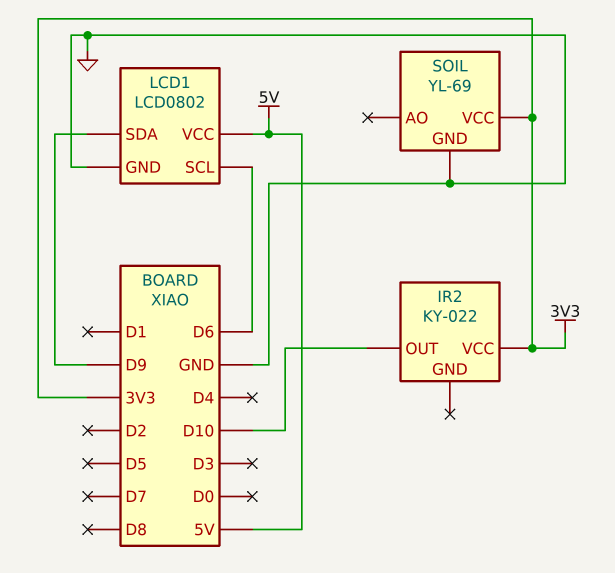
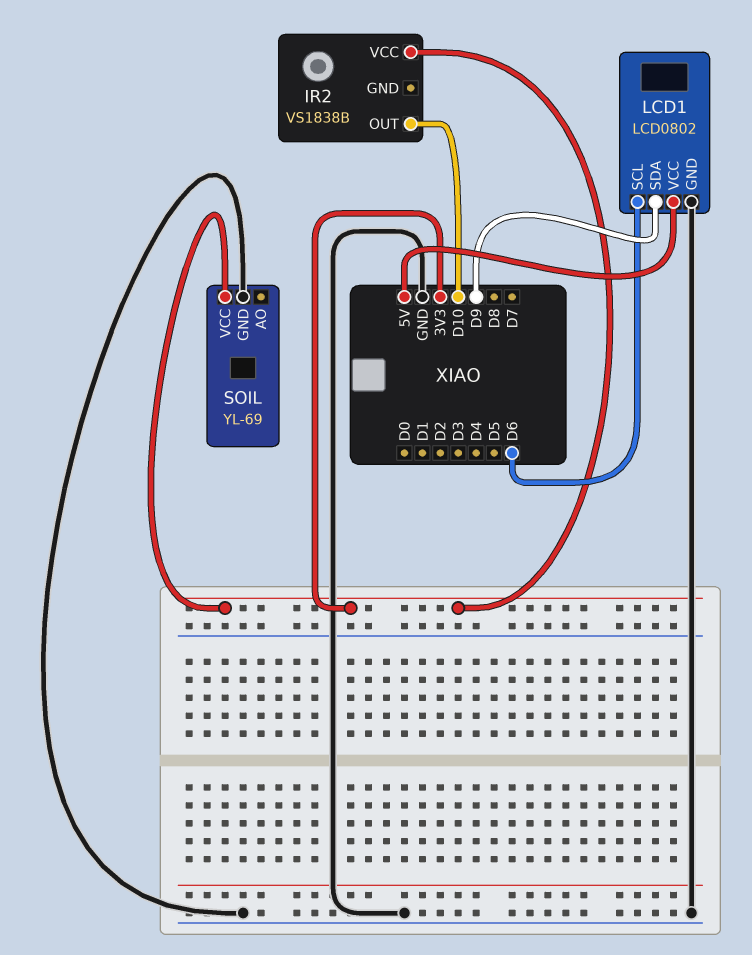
IR2: KY-022 -> VS1838B

